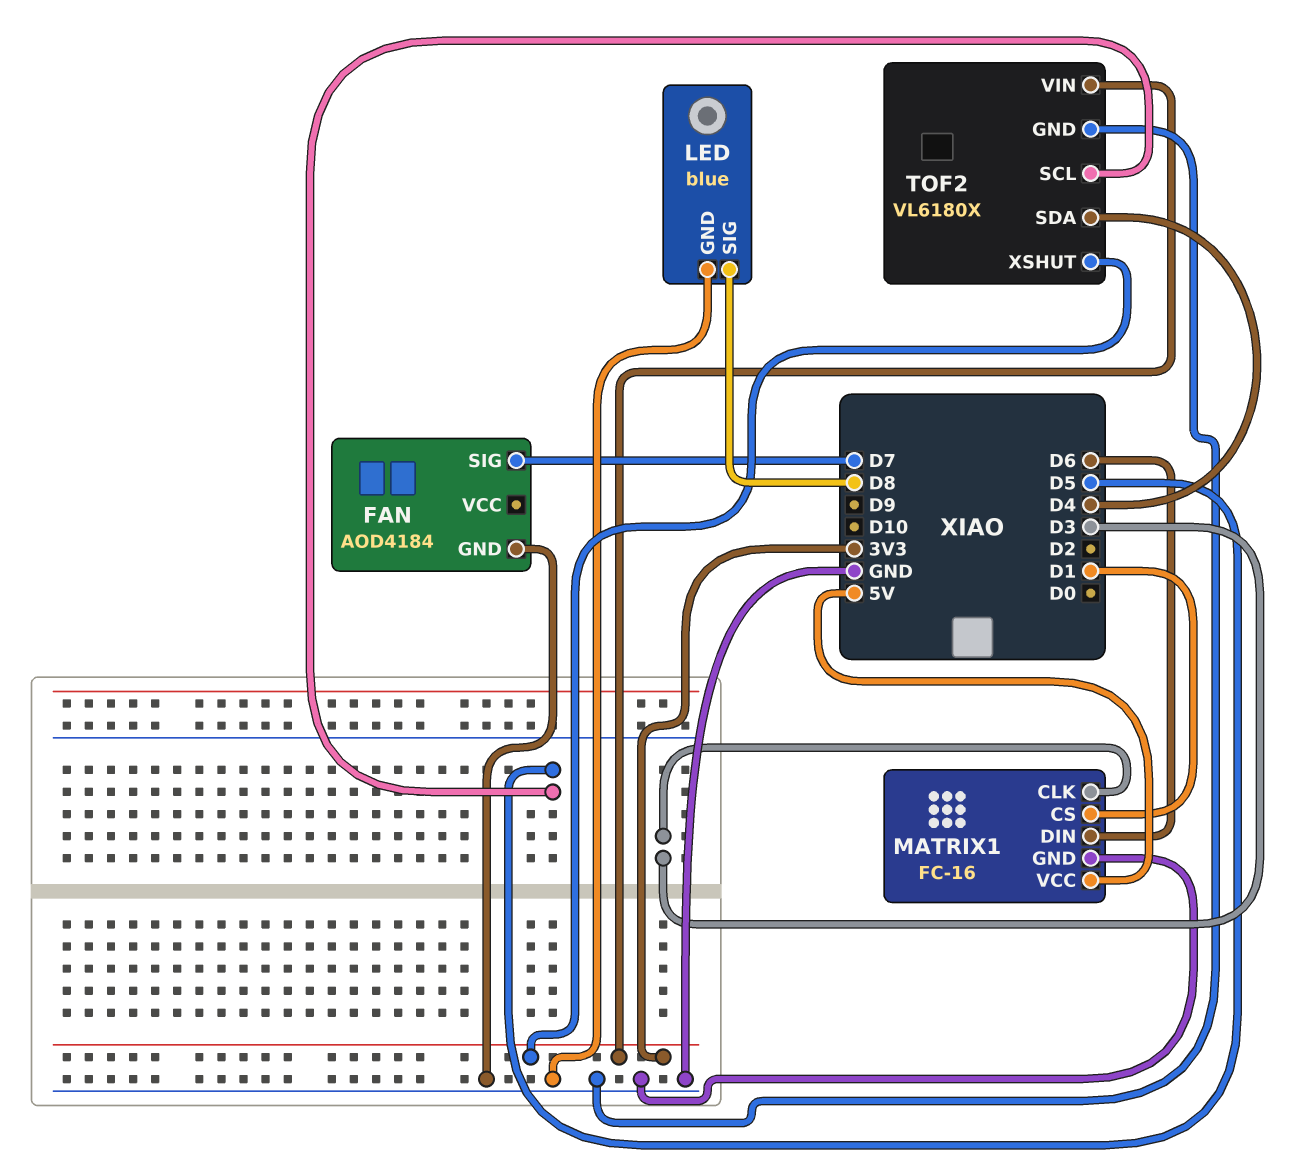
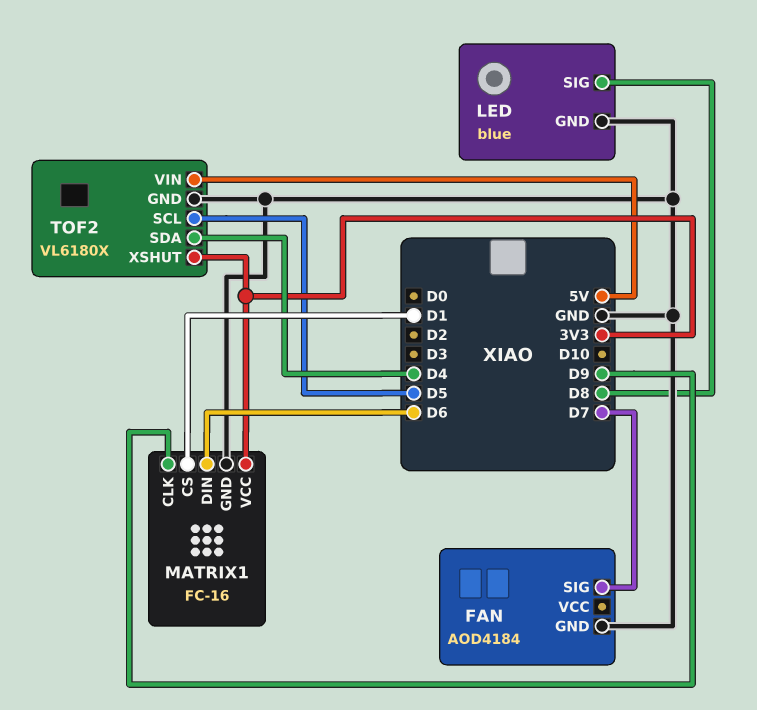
MATRIX1 pin CLK: D3 -> D9
MATRIX1 pin VCC: 5V -> 3V3
TOF2 pin VIN: 3V3 -> 5V

